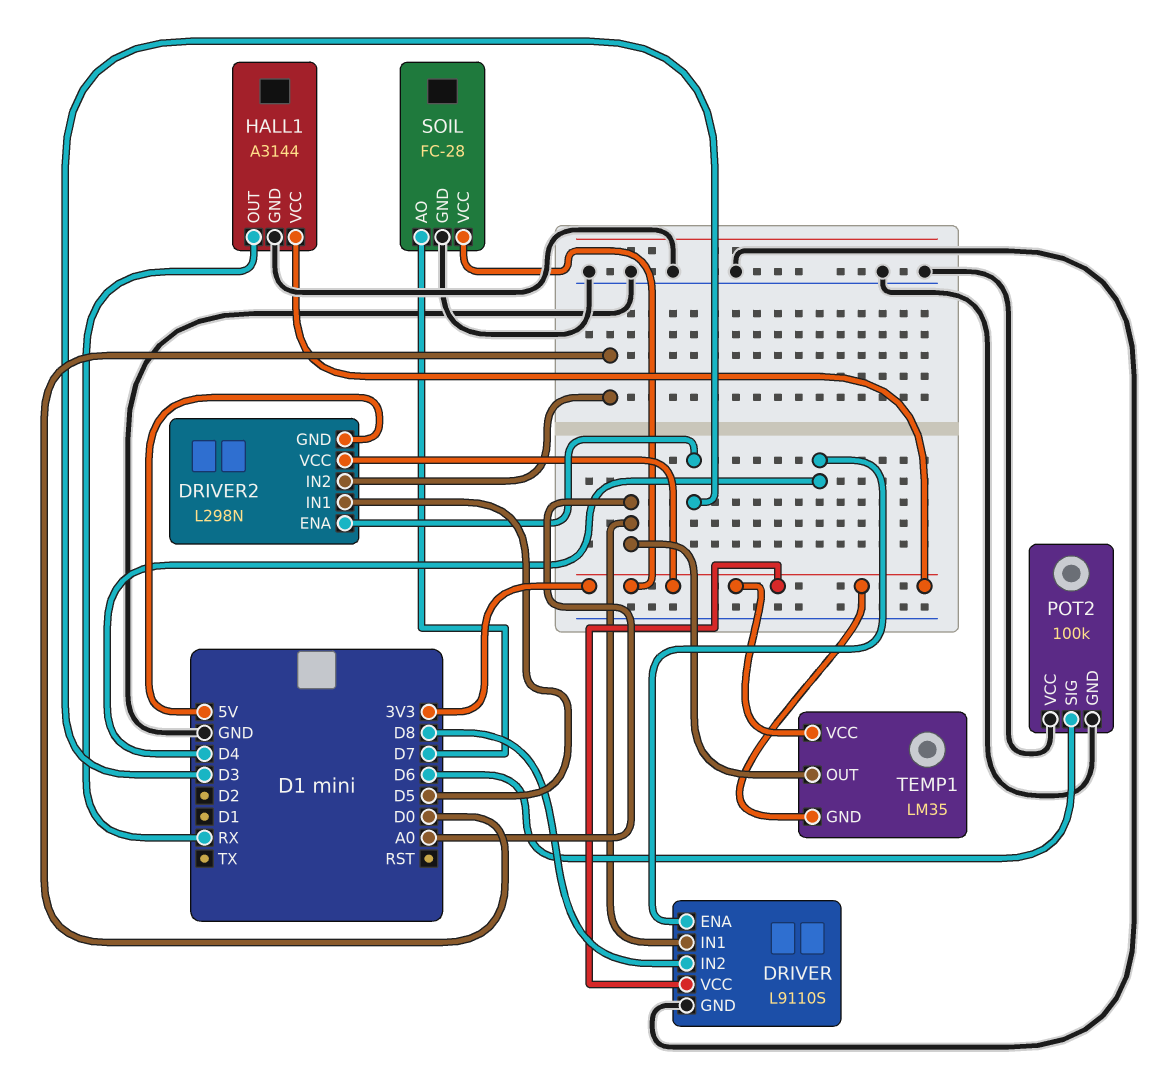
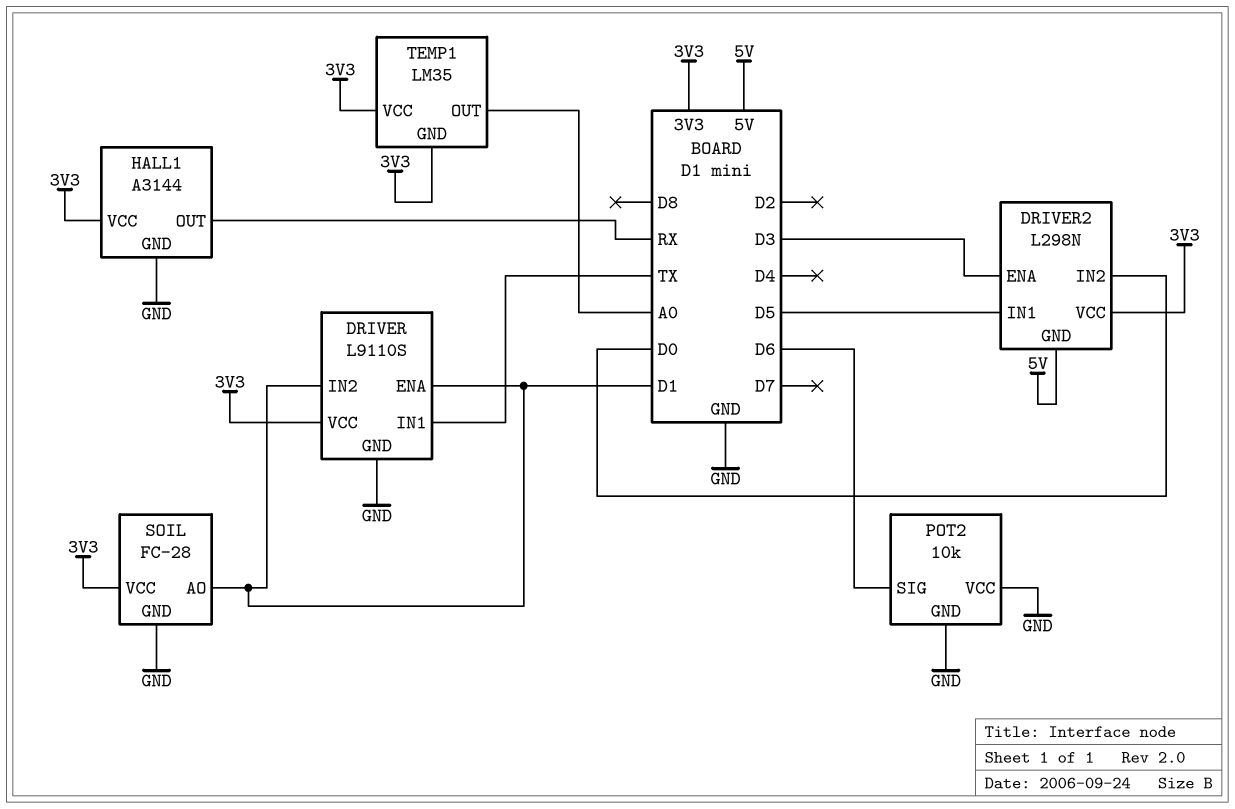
DRIVER pin ENA: D4 -> D1
DRIVER pin IN1: A0 -> TX
DRIVER pin IN2: D8 -> D1
POT2: 100k -> 10k
SOIL pin AO: D7 -> D1

